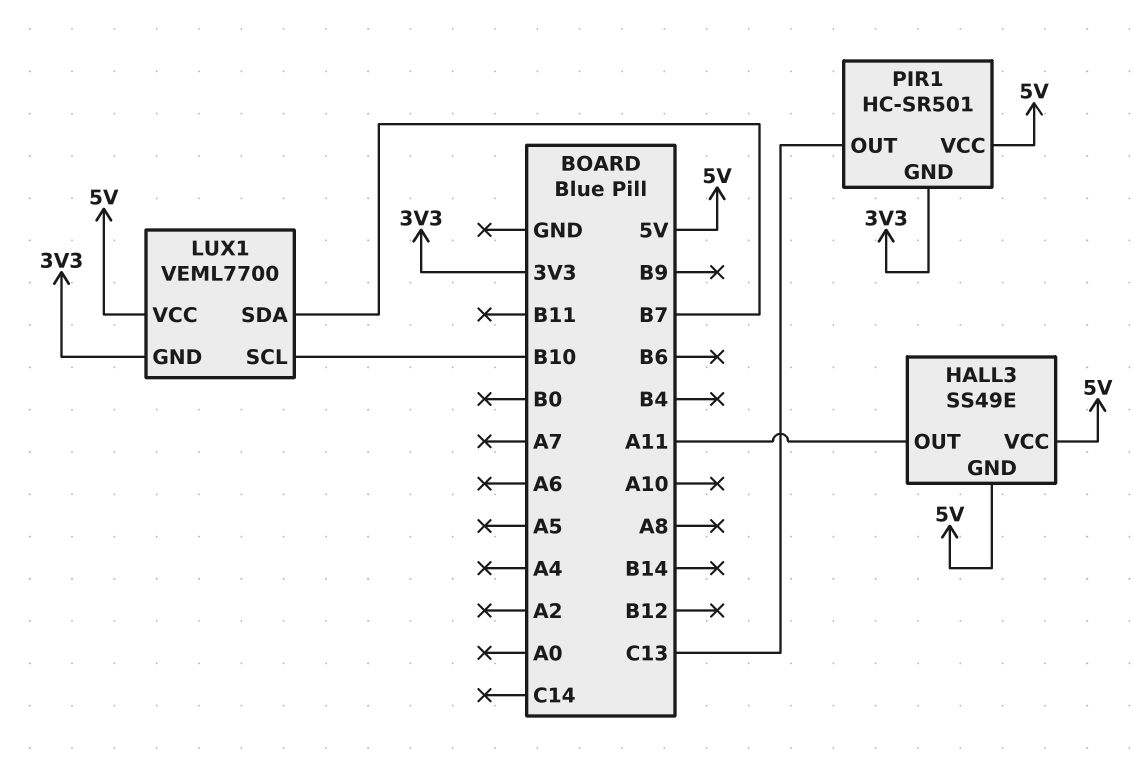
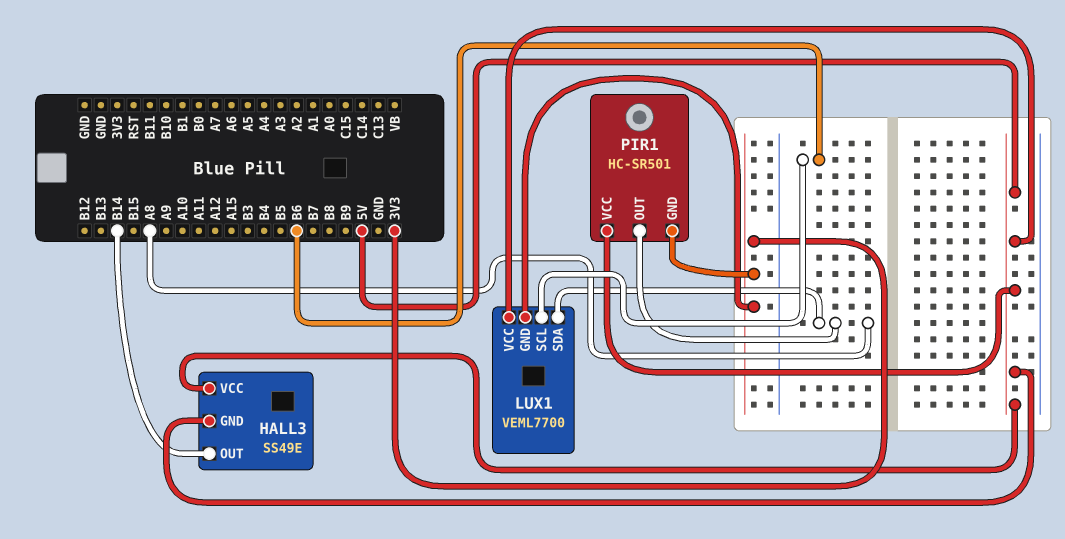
HALL3 pin OUT: A11 -> B14
LUX1 pin SCL: B10 -> B6
LUX1 pin SDA: B7 -> A8
PIR1 pin OUT: C13 -> A8

